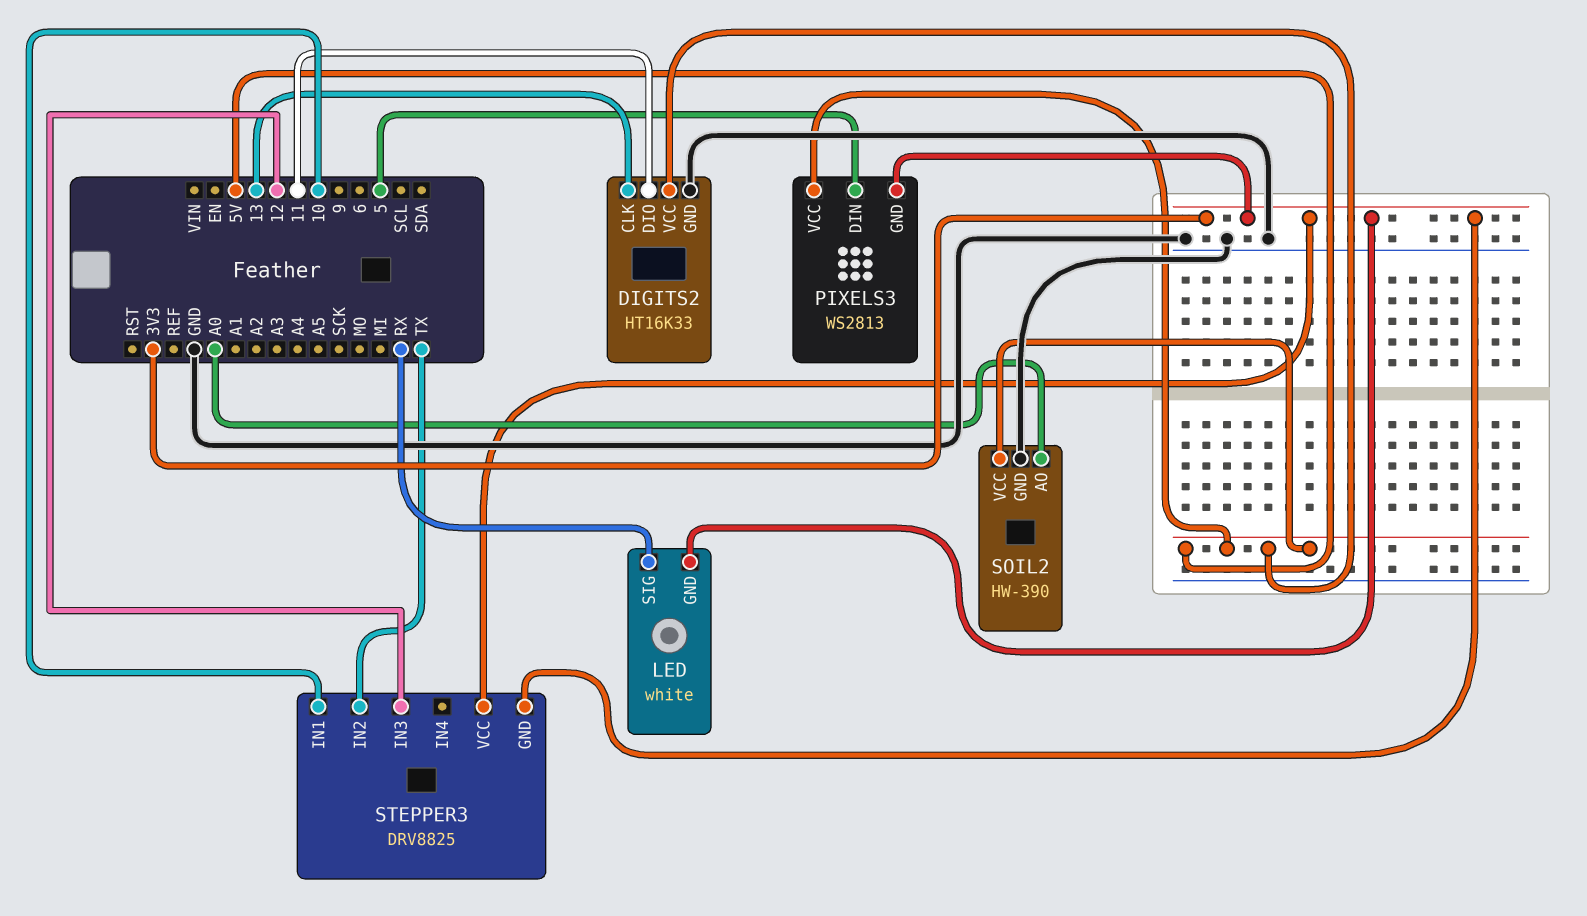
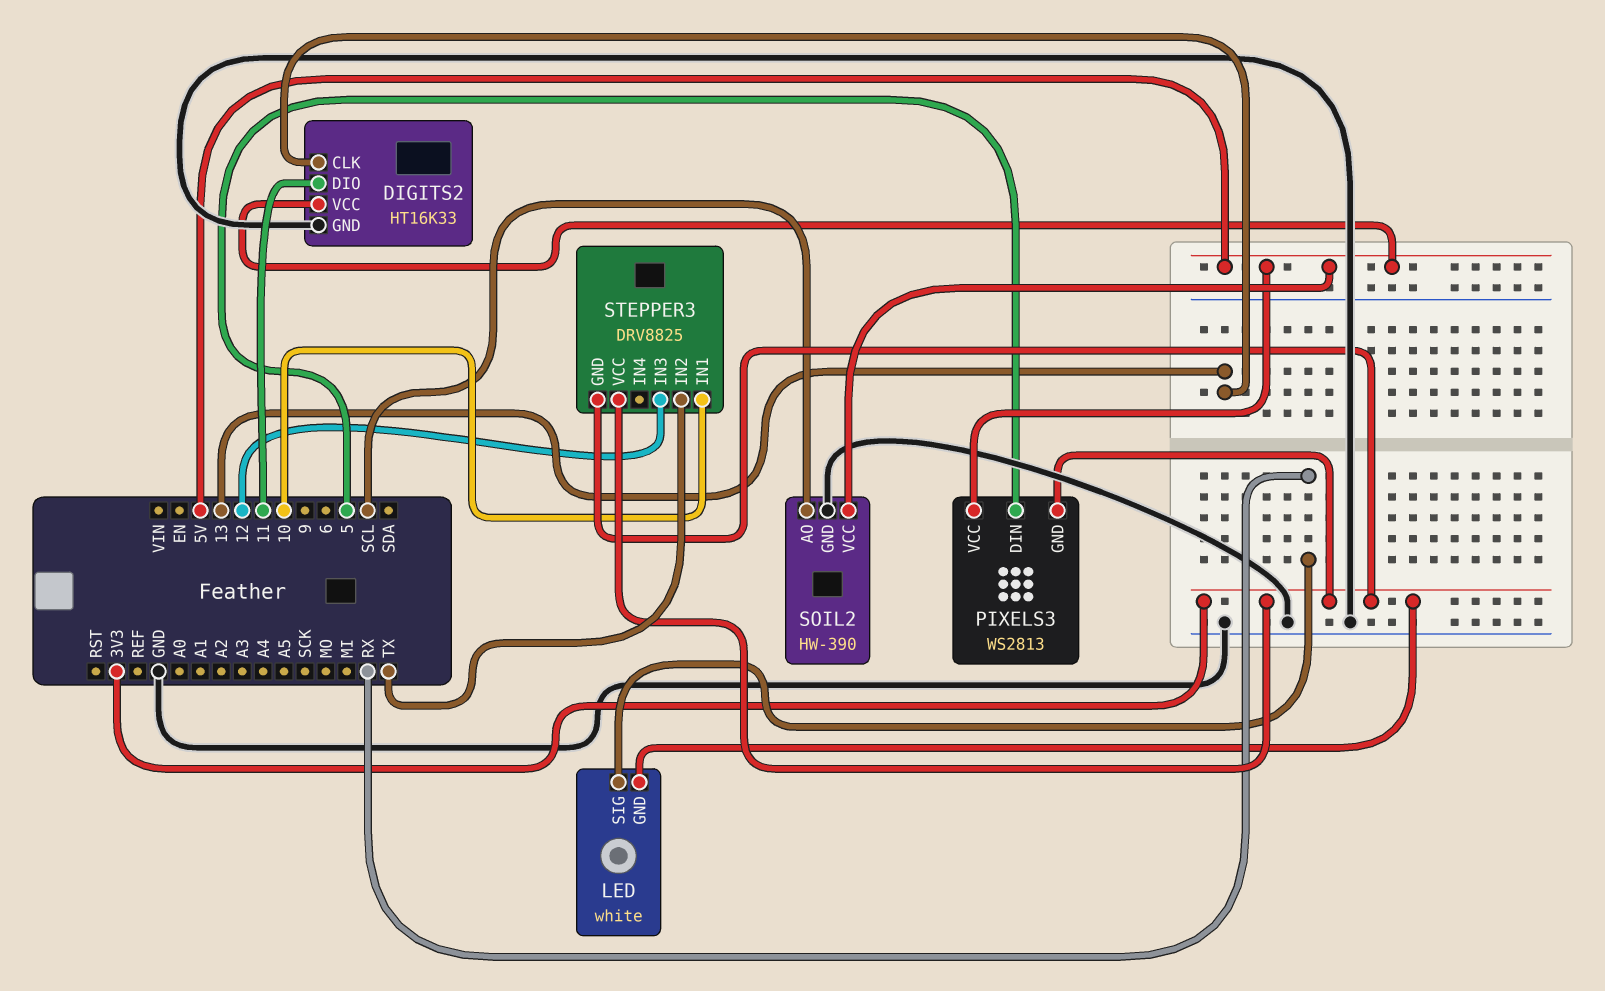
SOIL2 pin AO: A0 -> SCL

